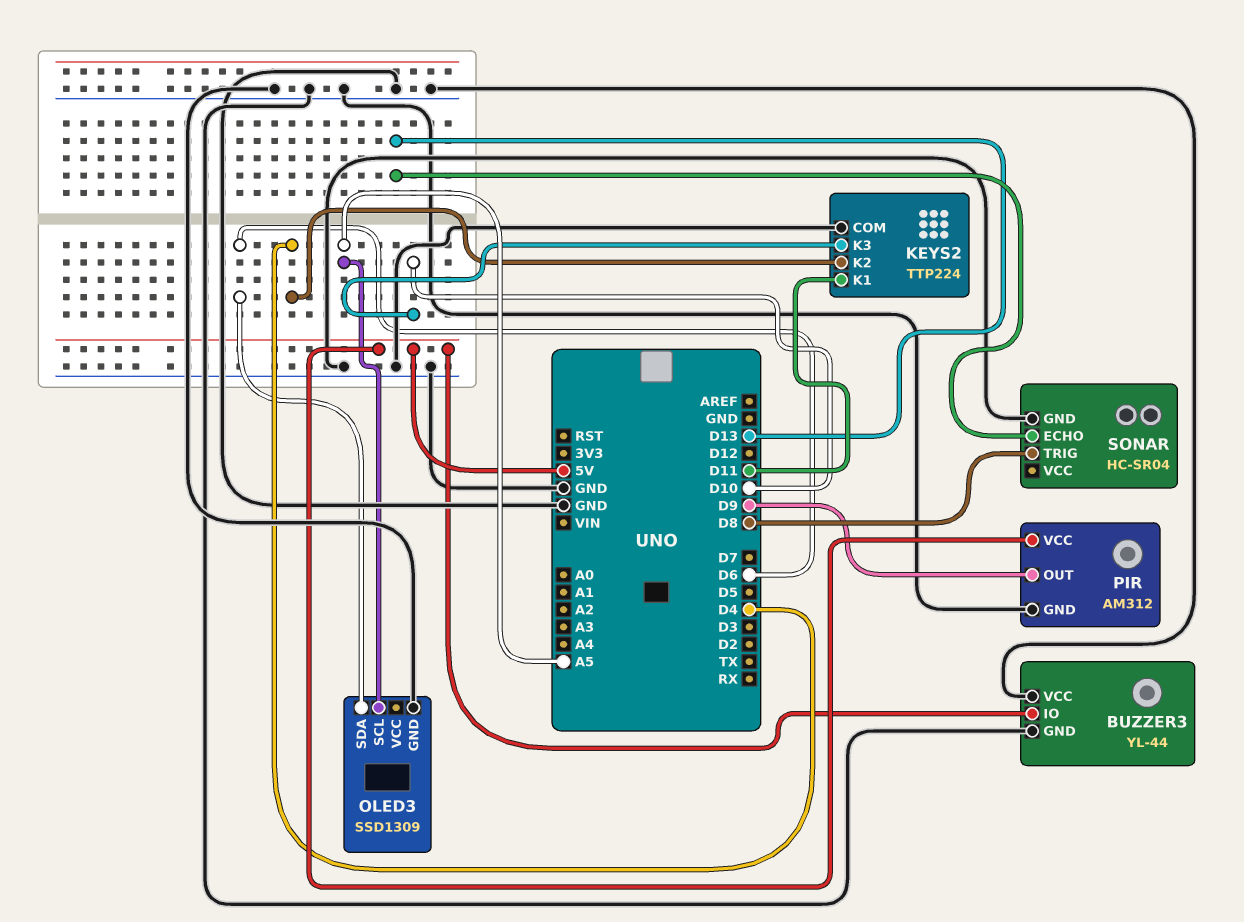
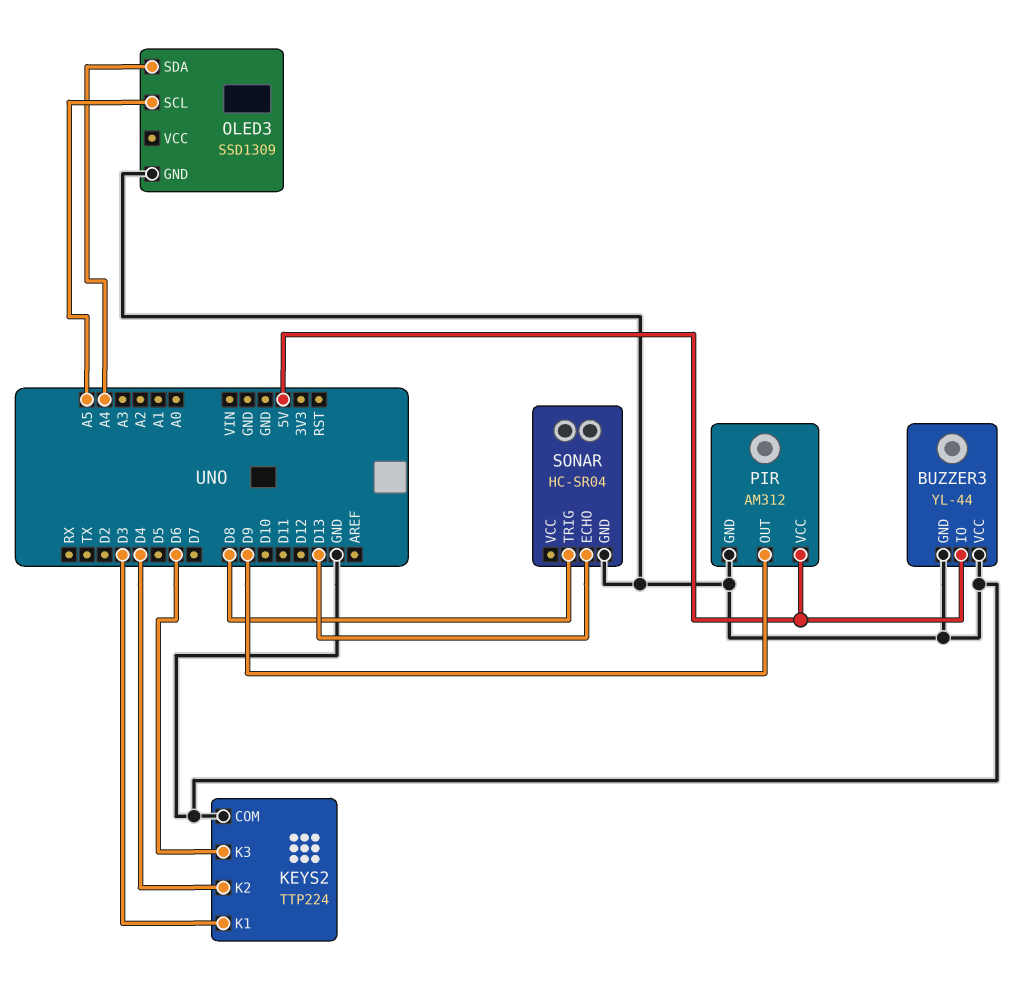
KEYS2 pin K1: D11 -> D3
KEYS2 pin K3: D10 -> D6
OLED3 pin SDA: D6 -> A4

